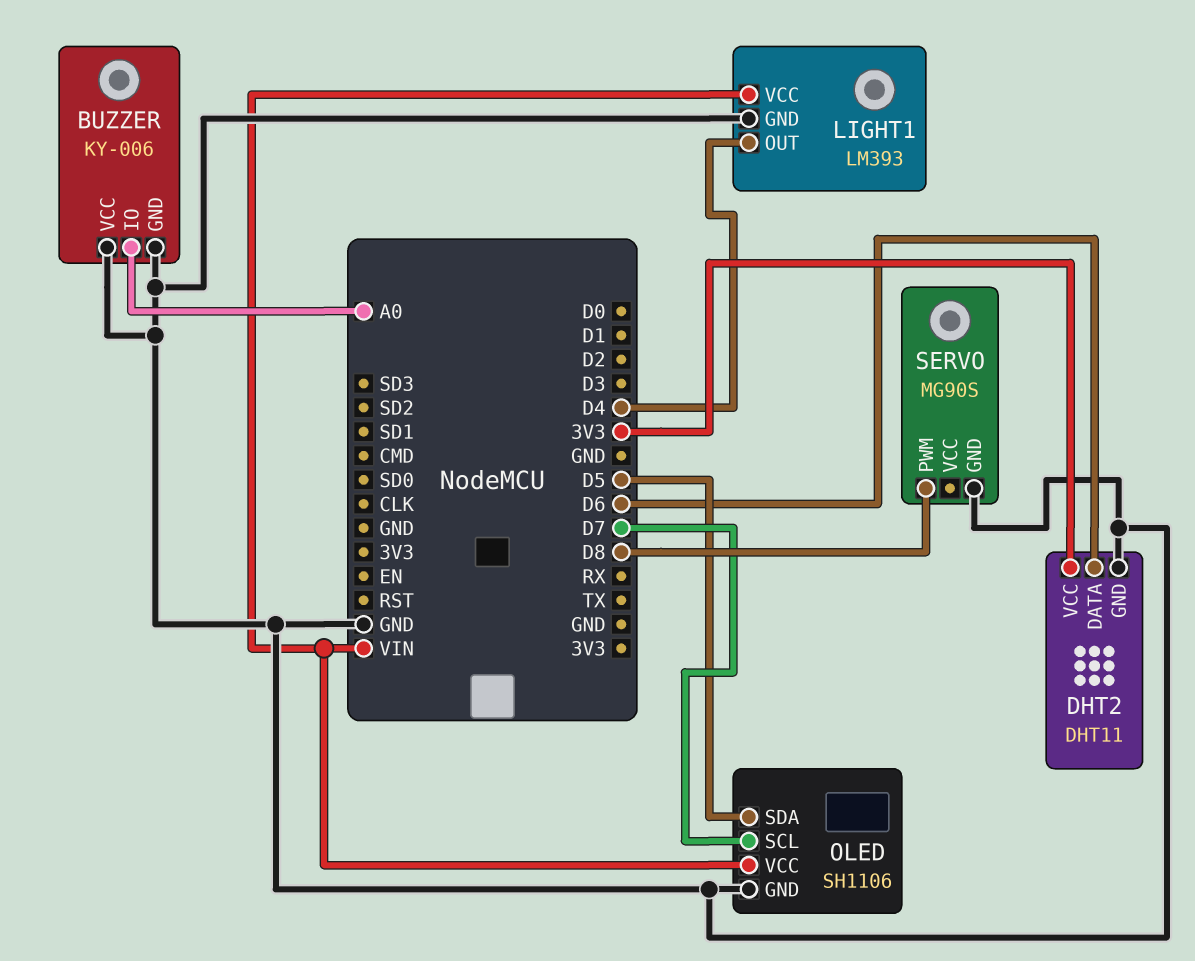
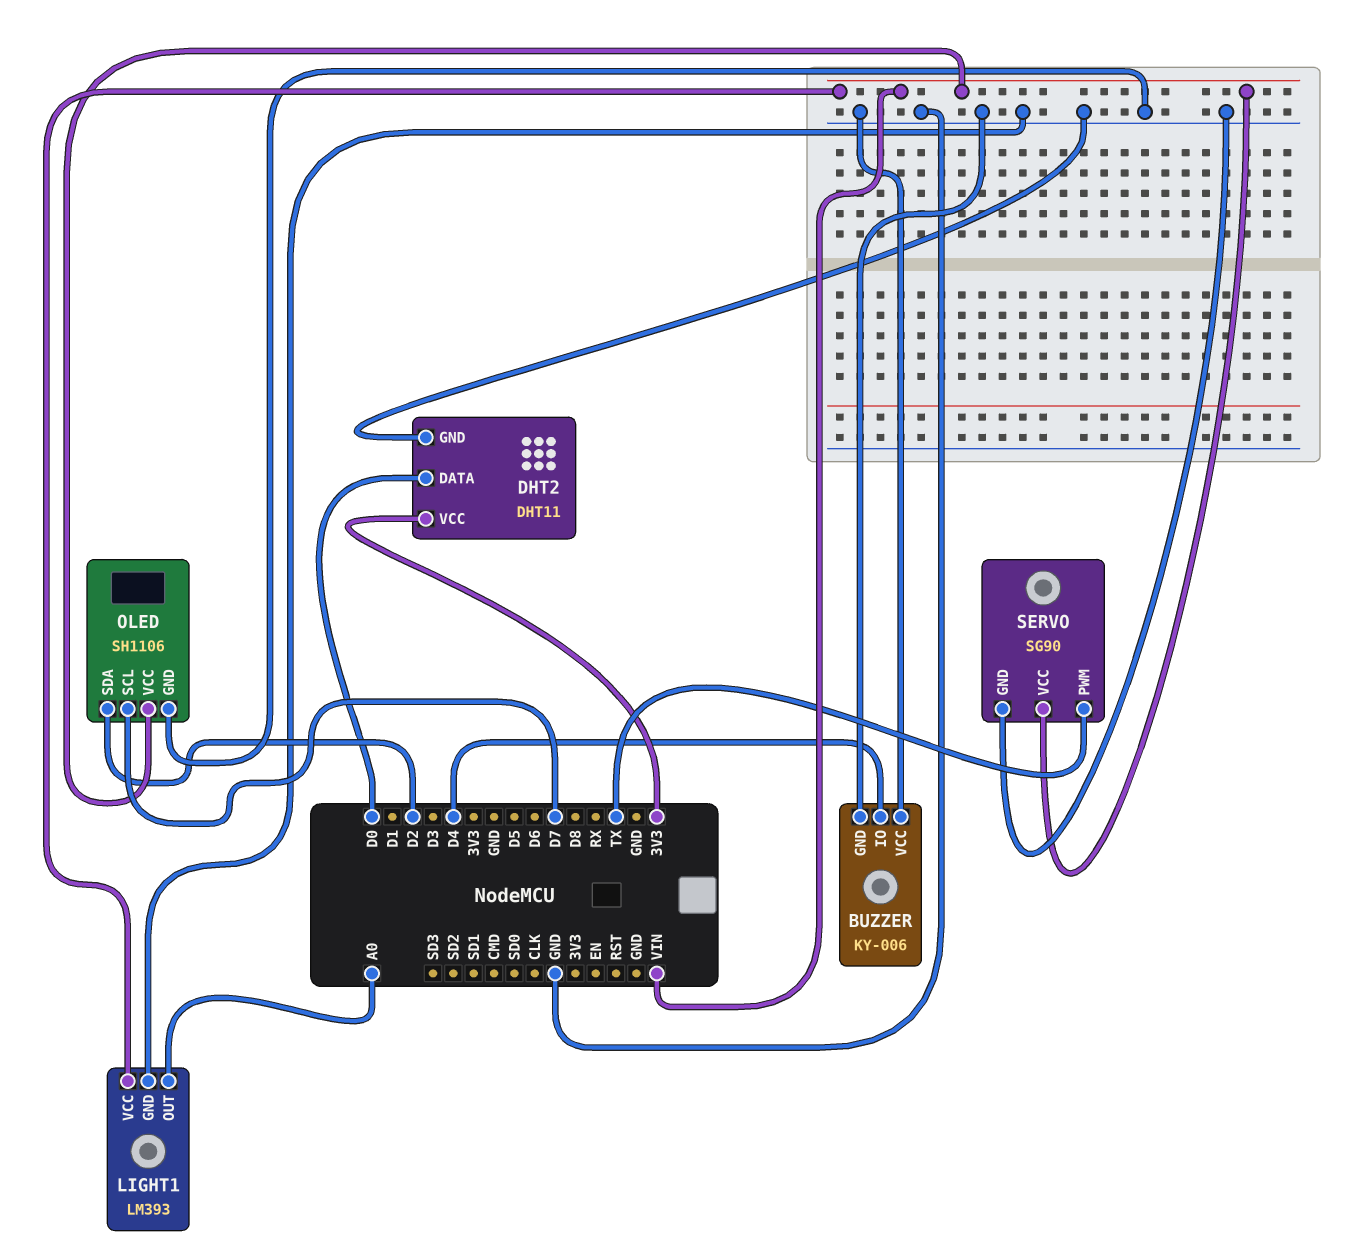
BUZZER pin IO: A0 -> D4
DHT2 pin DATA: D6 -> D0
LIGHT1 pin OUT: D4 -> A0
OLED pin SDA: D5 -> D2
SERVO: MG90S -> SG90
SERVO pin PWM: D8 -> TX
SERVO pin VCC: none -> VIN

